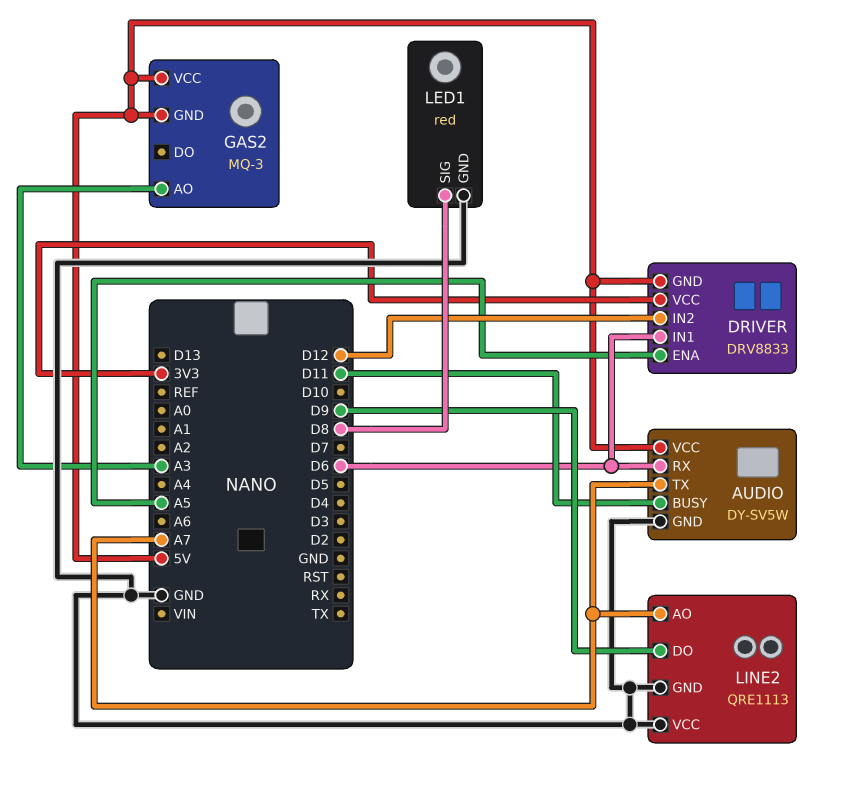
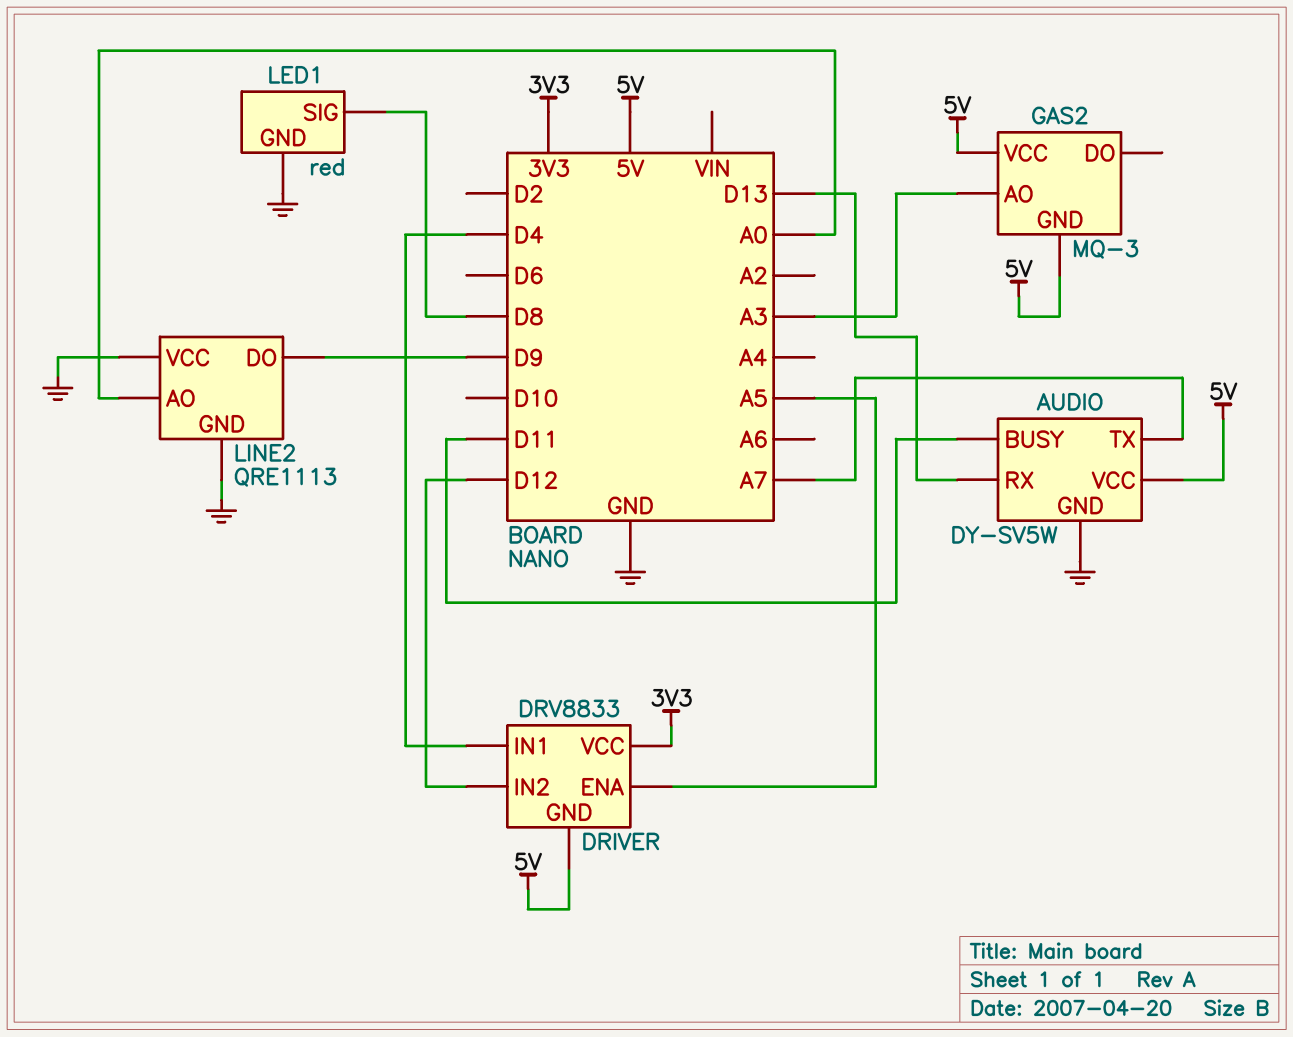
AUDIO pin RX: D6 -> D13
DRIVER pin IN1: D6 -> D4
LINE2 pin AO: A7 -> A0

